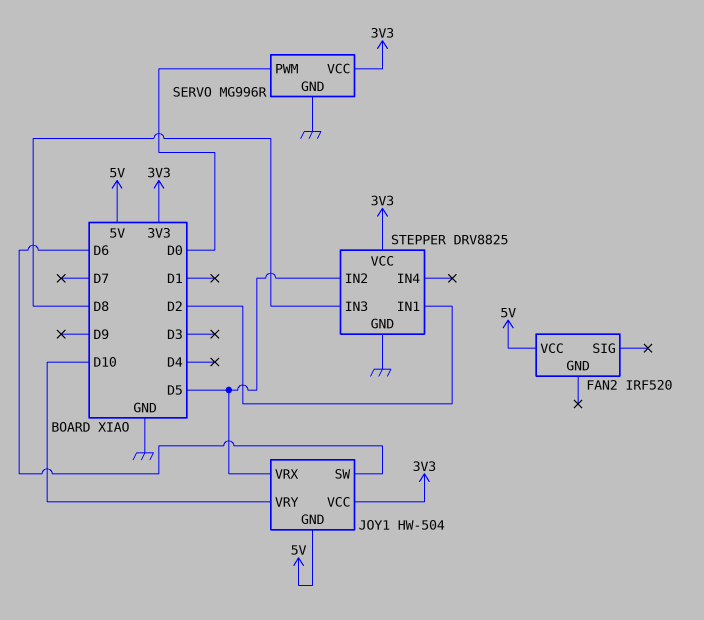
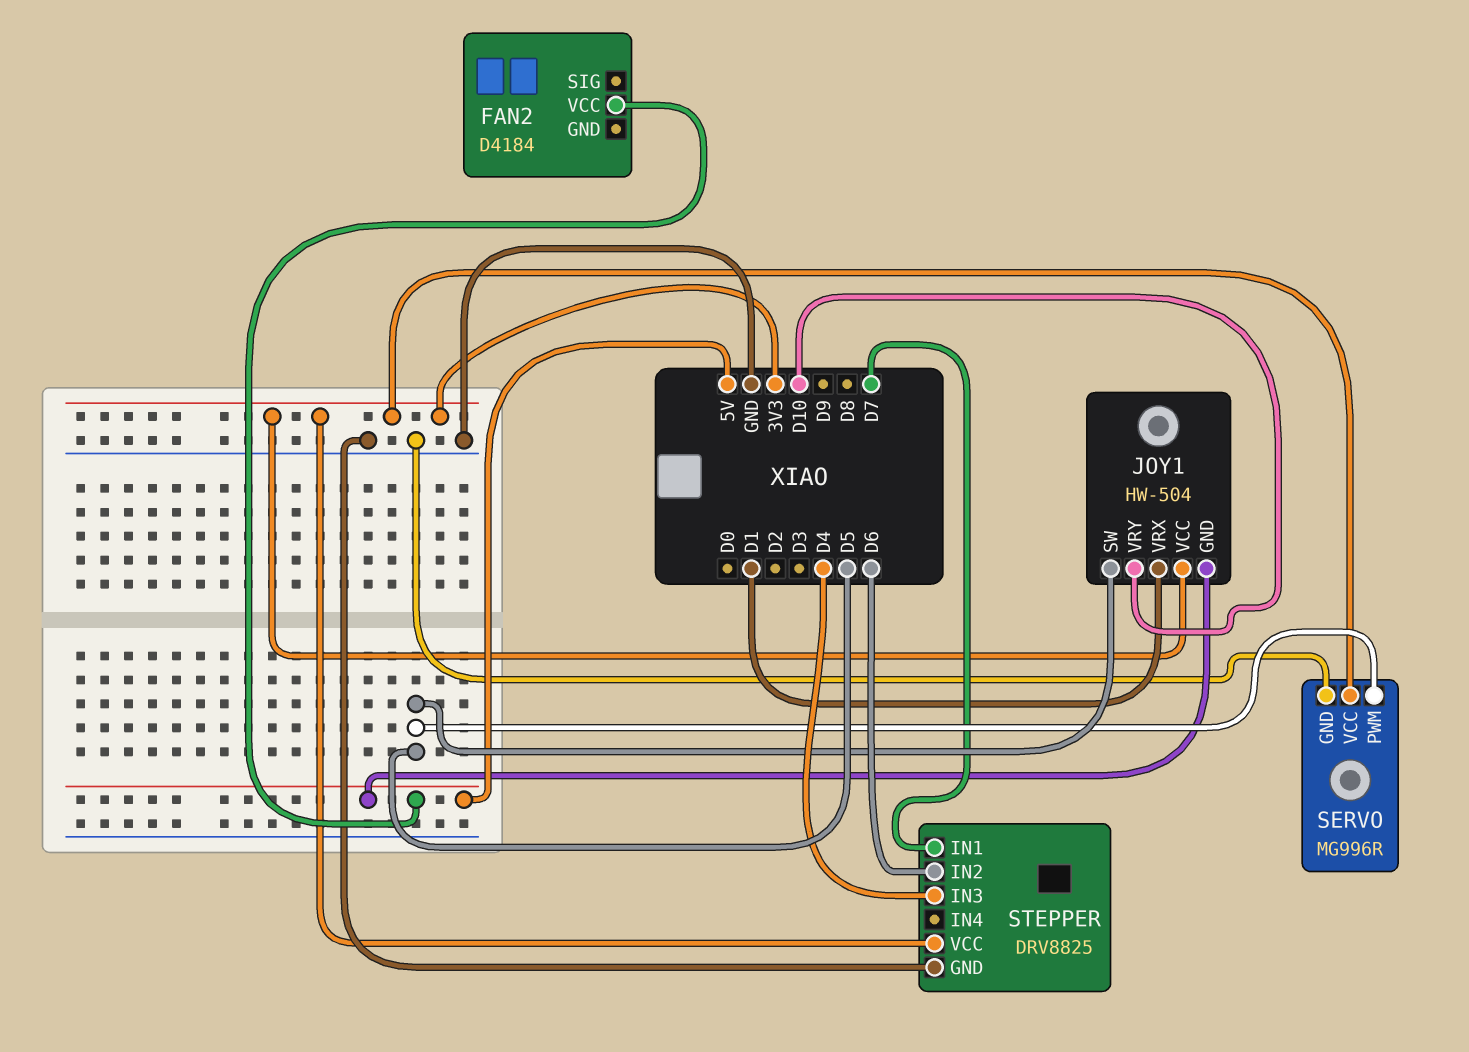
FAN2: IRF520 -> D4184
JOY1 pin SW: D6 -> D5
JOY1 pin VRX: D5 -> D1
SERVO pin PWM: D0 -> D5
STEPPER pin IN1: D2 -> D7
STEPPER pin IN2: D5 -> D6
STEPPER pin IN3: D8 -> D4

